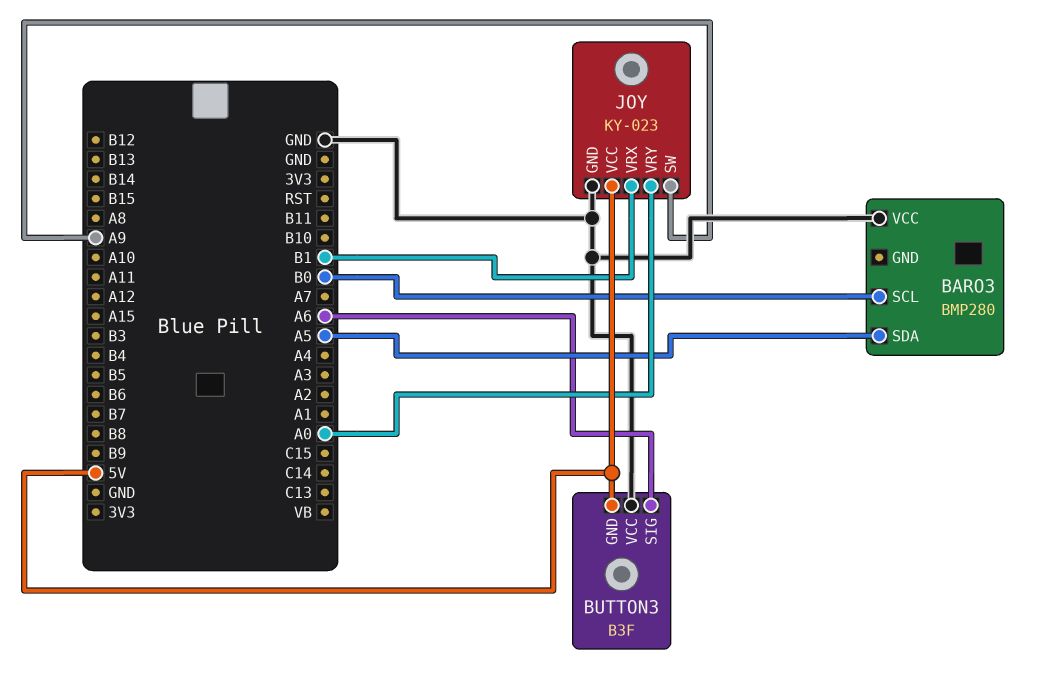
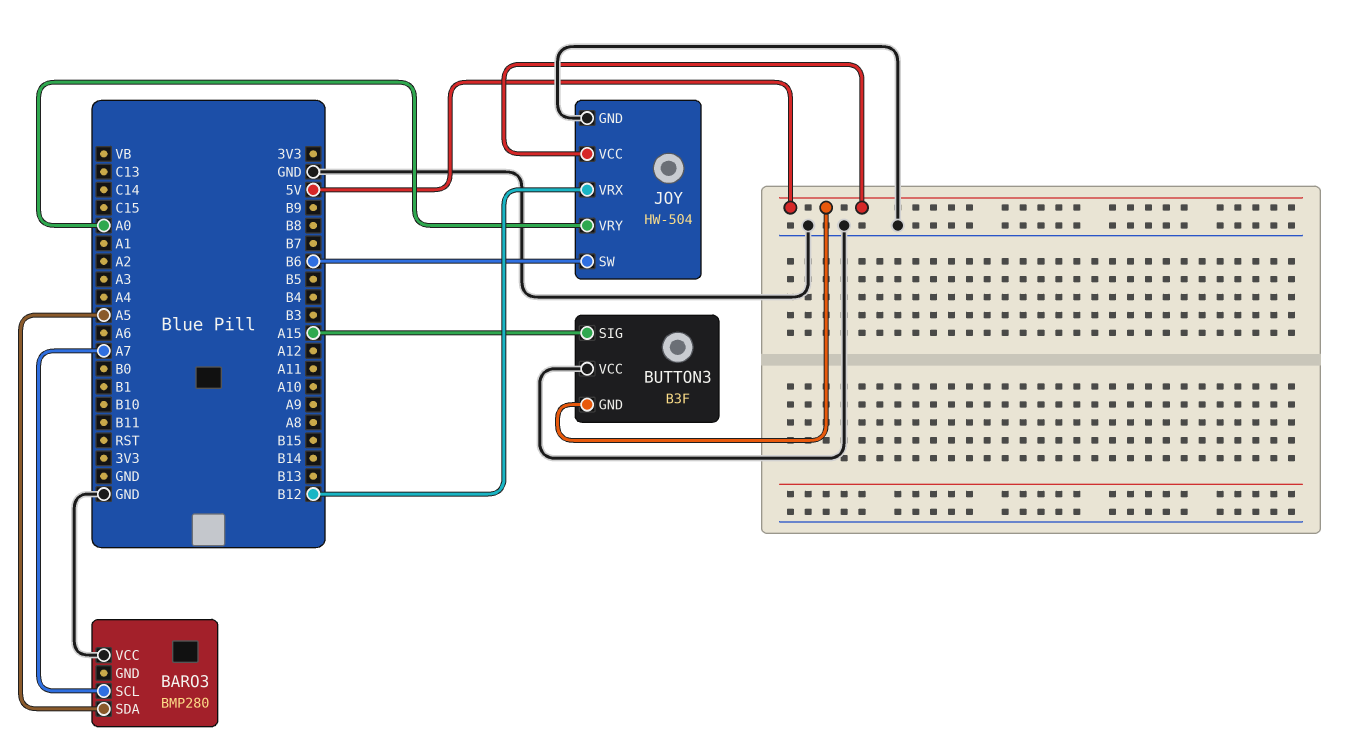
BARO3 pin SCL: B0 -> A7
BUTTON3 pin SIG: A6 -> A15
JOY: KY-023 -> HW-504
JOY pin SW: A9 -> B6
JOY pin VRX: B1 -> B12

